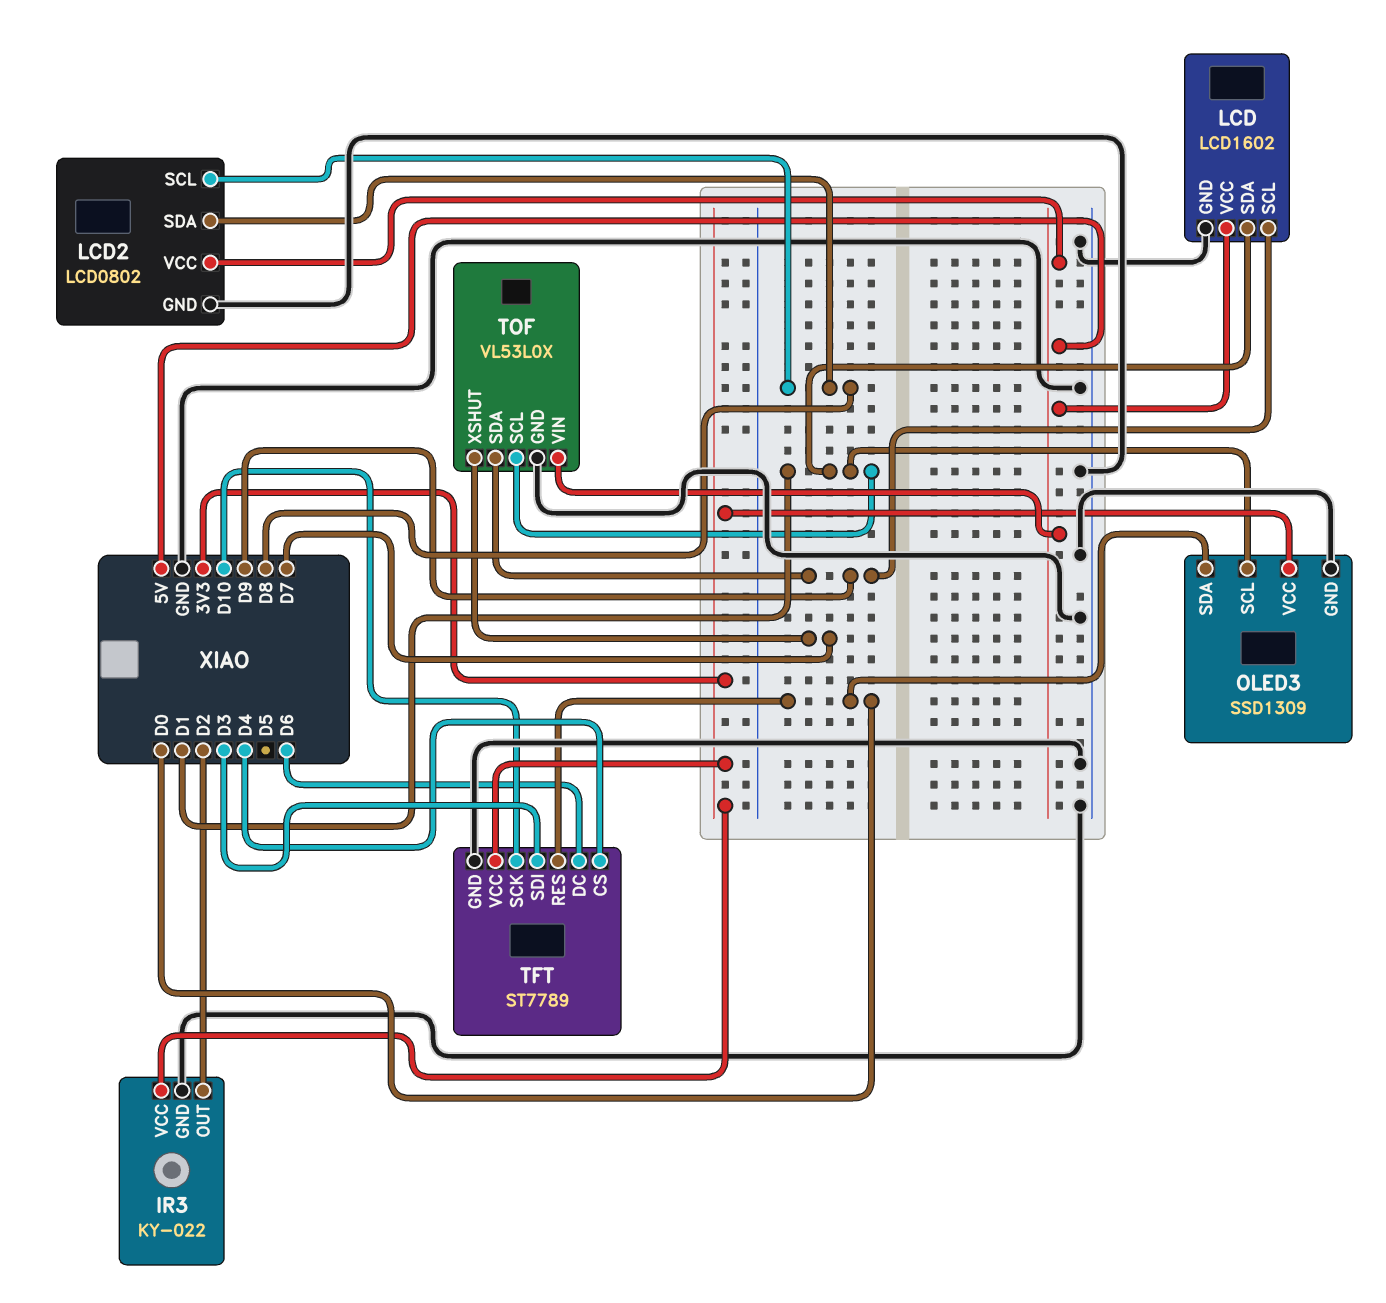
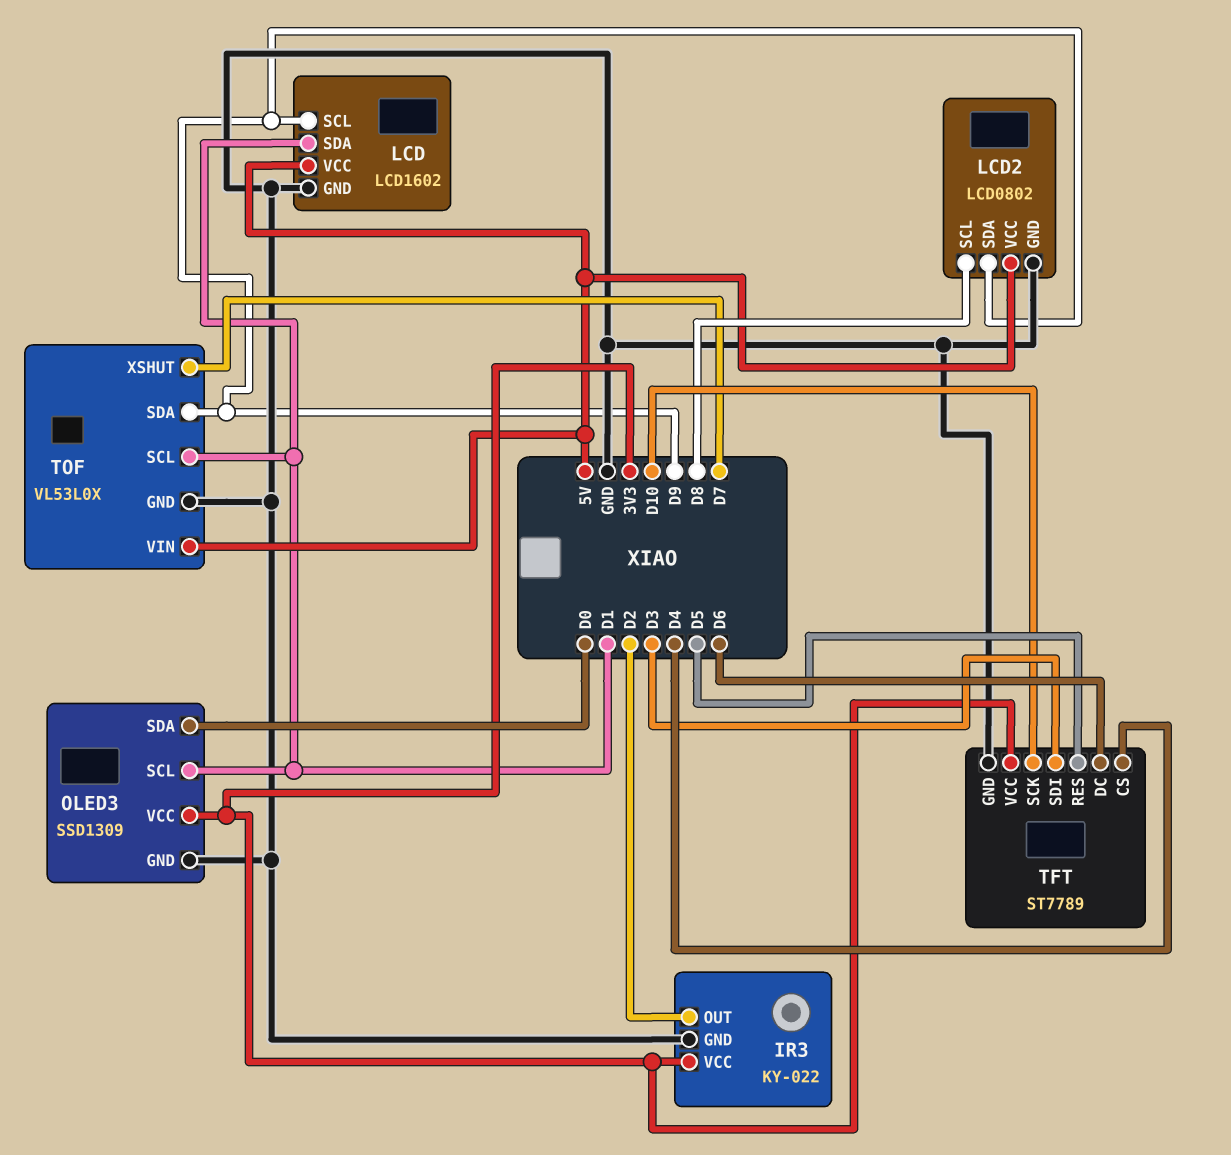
LCD2 pin SDA: D8 -> D9
TFT pin RES: D0 -> D5

